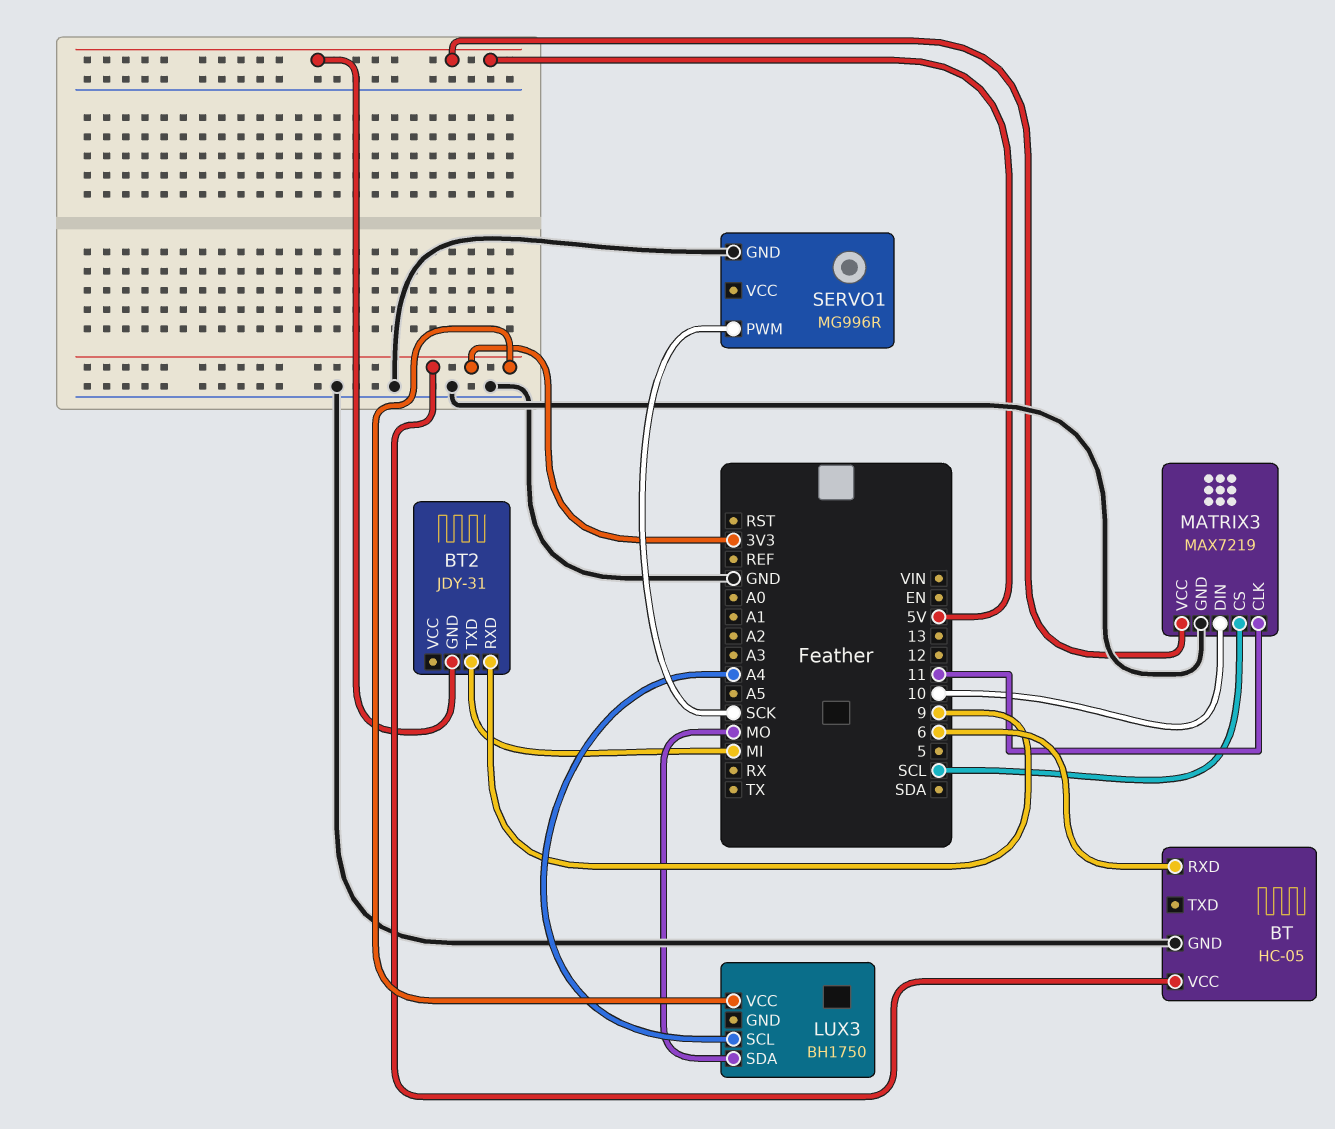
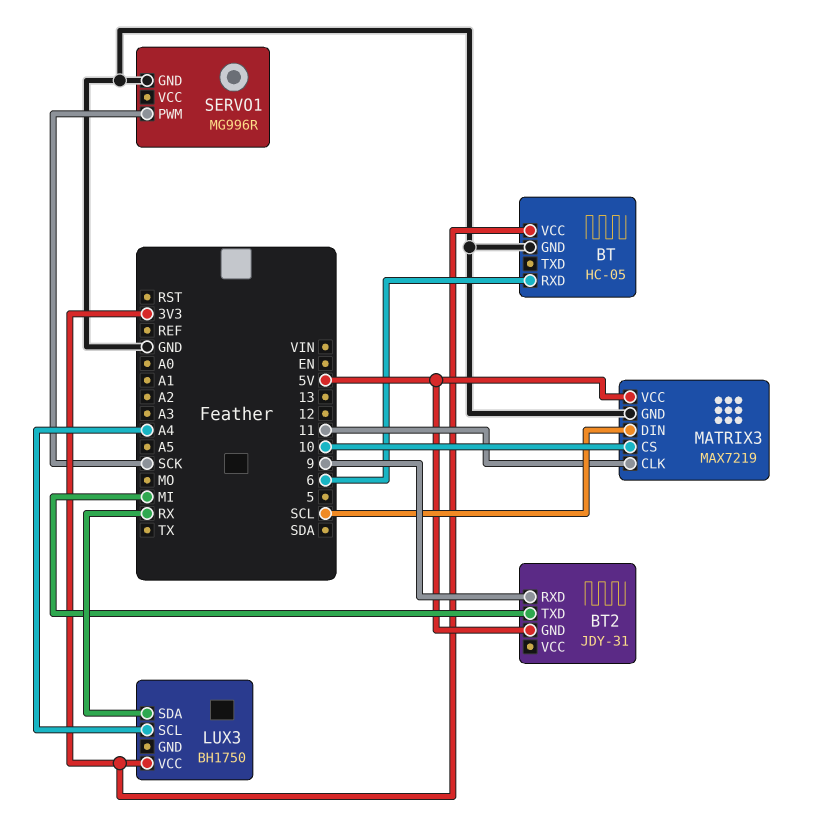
LUX3 pin SDA: MO -> RX
MATRIX3 pin CS: SCL -> 10
MATRIX3 pin DIN: 10 -> SCL

